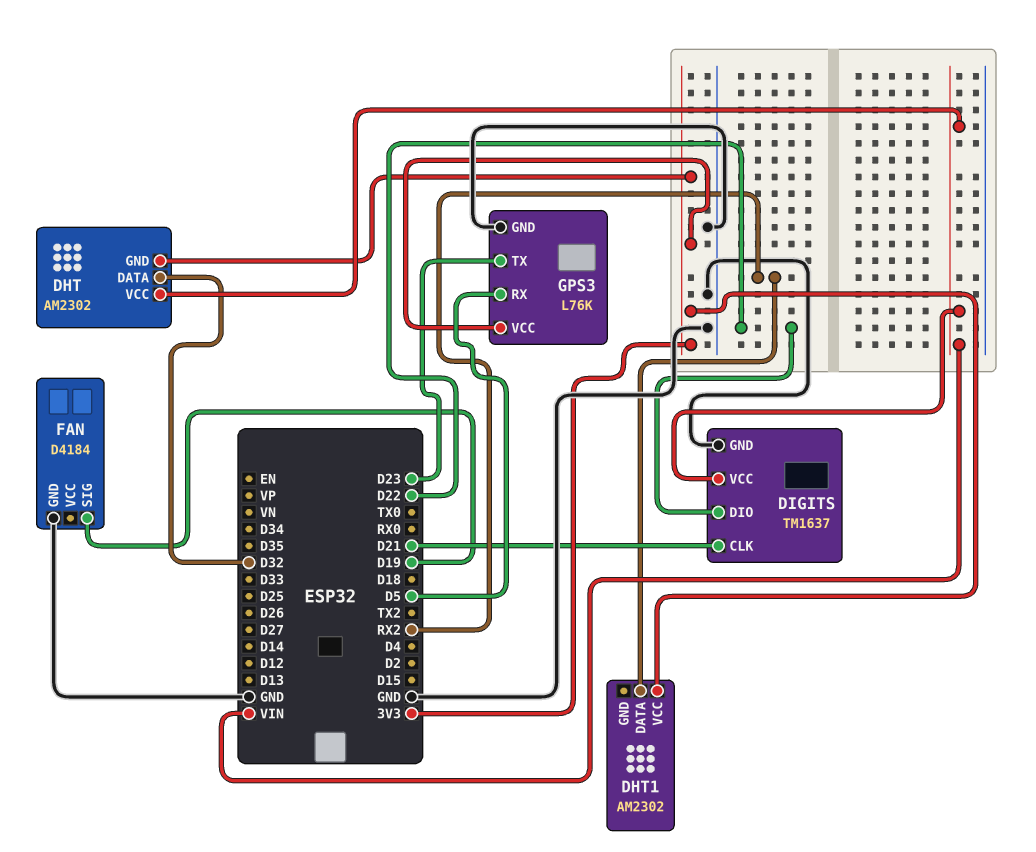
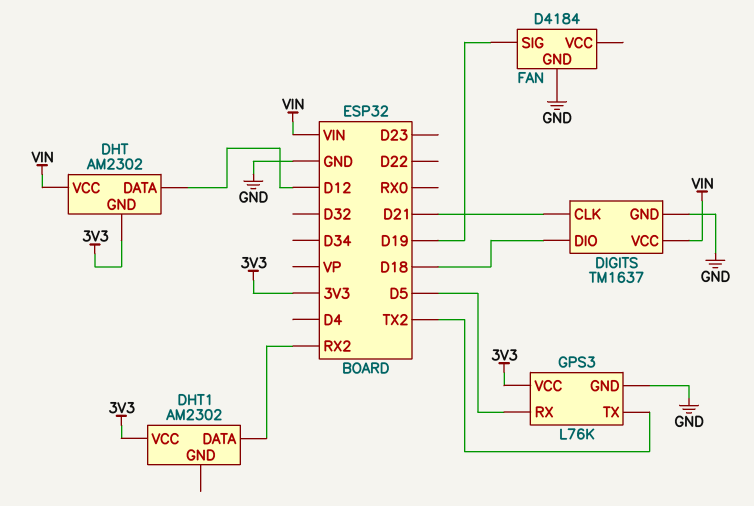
DHT pin DATA: D32 -> D12
DIGITS pin DIO: D22 -> D18
GPS3 pin TX: D23 -> TX2

